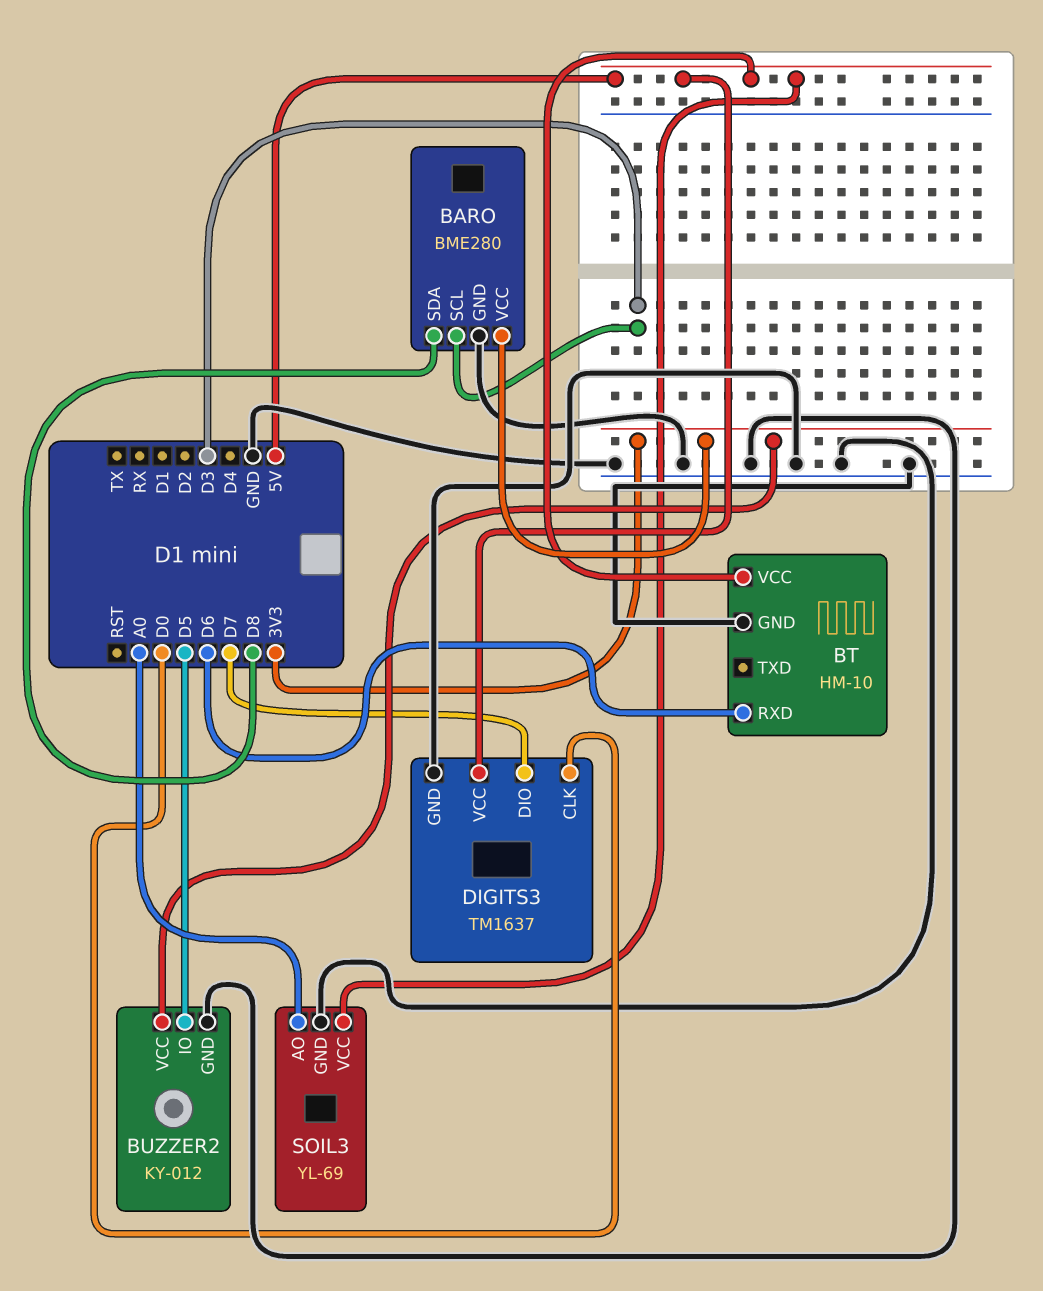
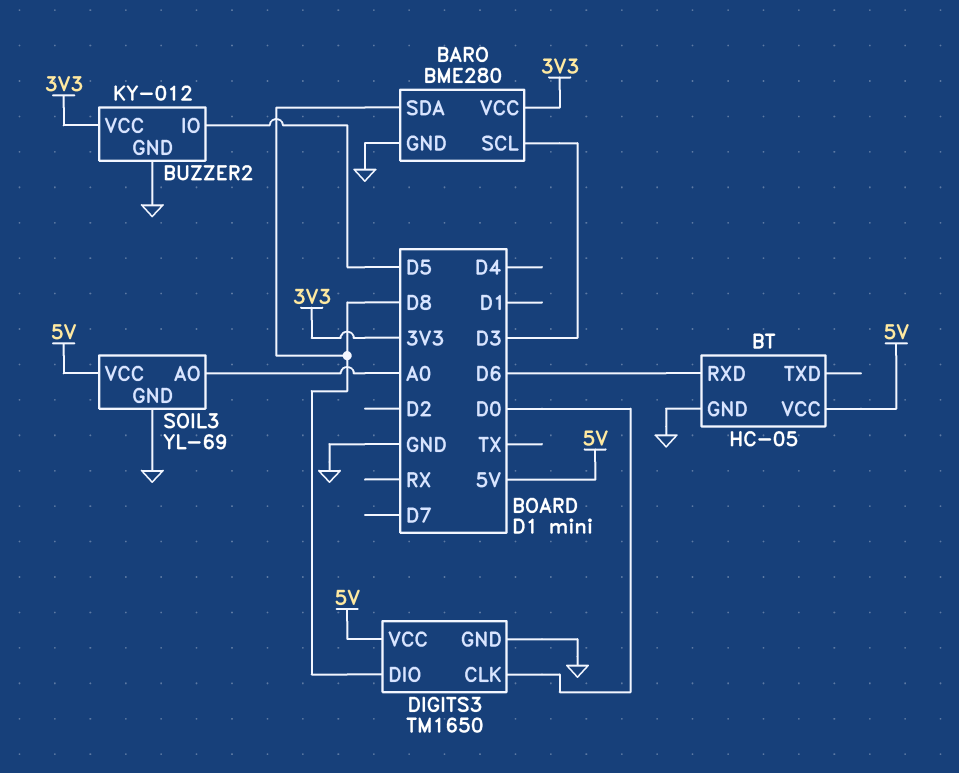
BT: HM-10 -> HC-05
DIGITS3: TM1637 -> TM1650
DIGITS3 pin DIO: D7 -> D8

